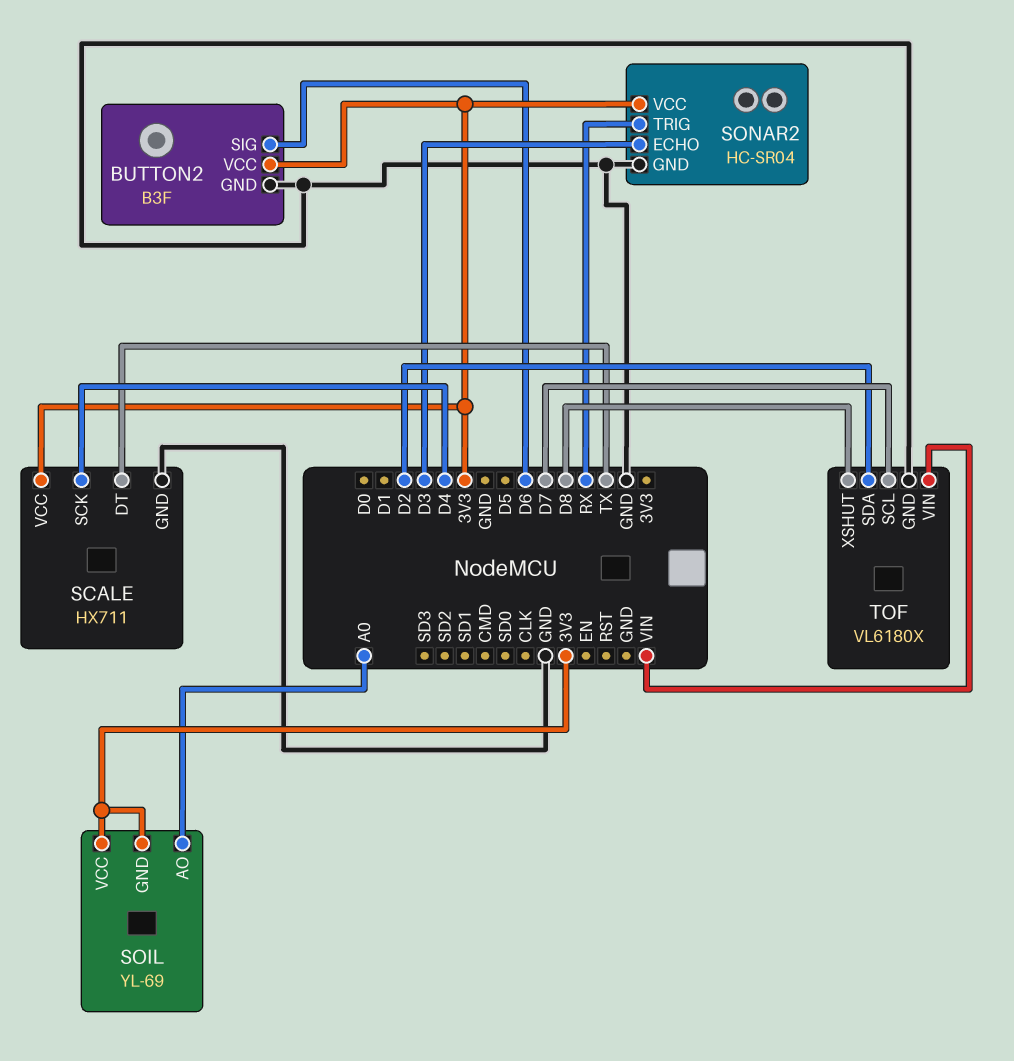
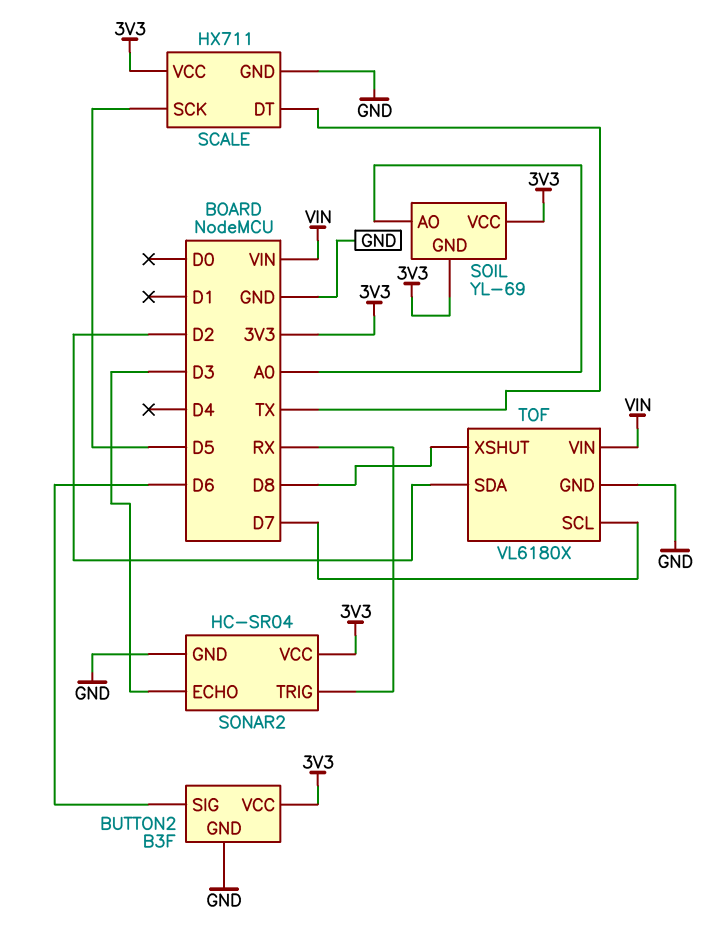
SCALE pin SCK: D4 -> D5

